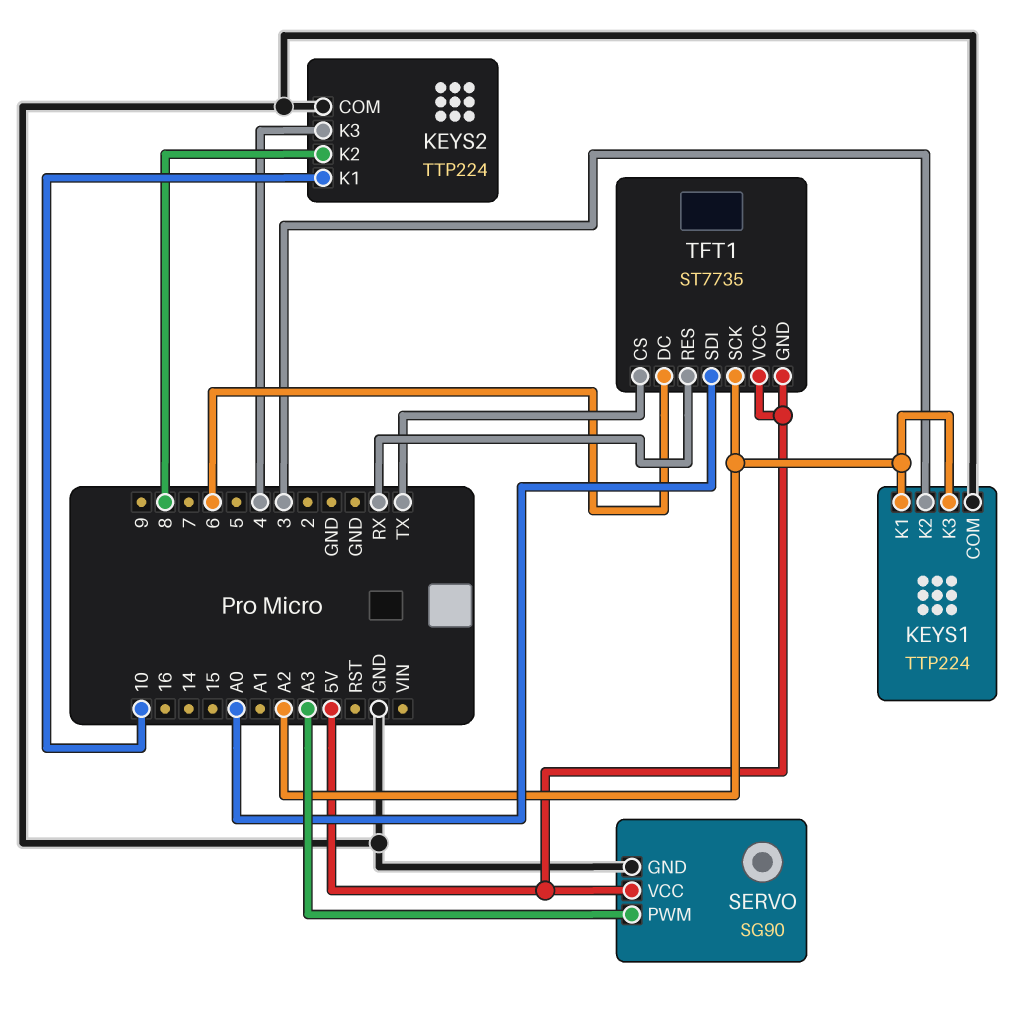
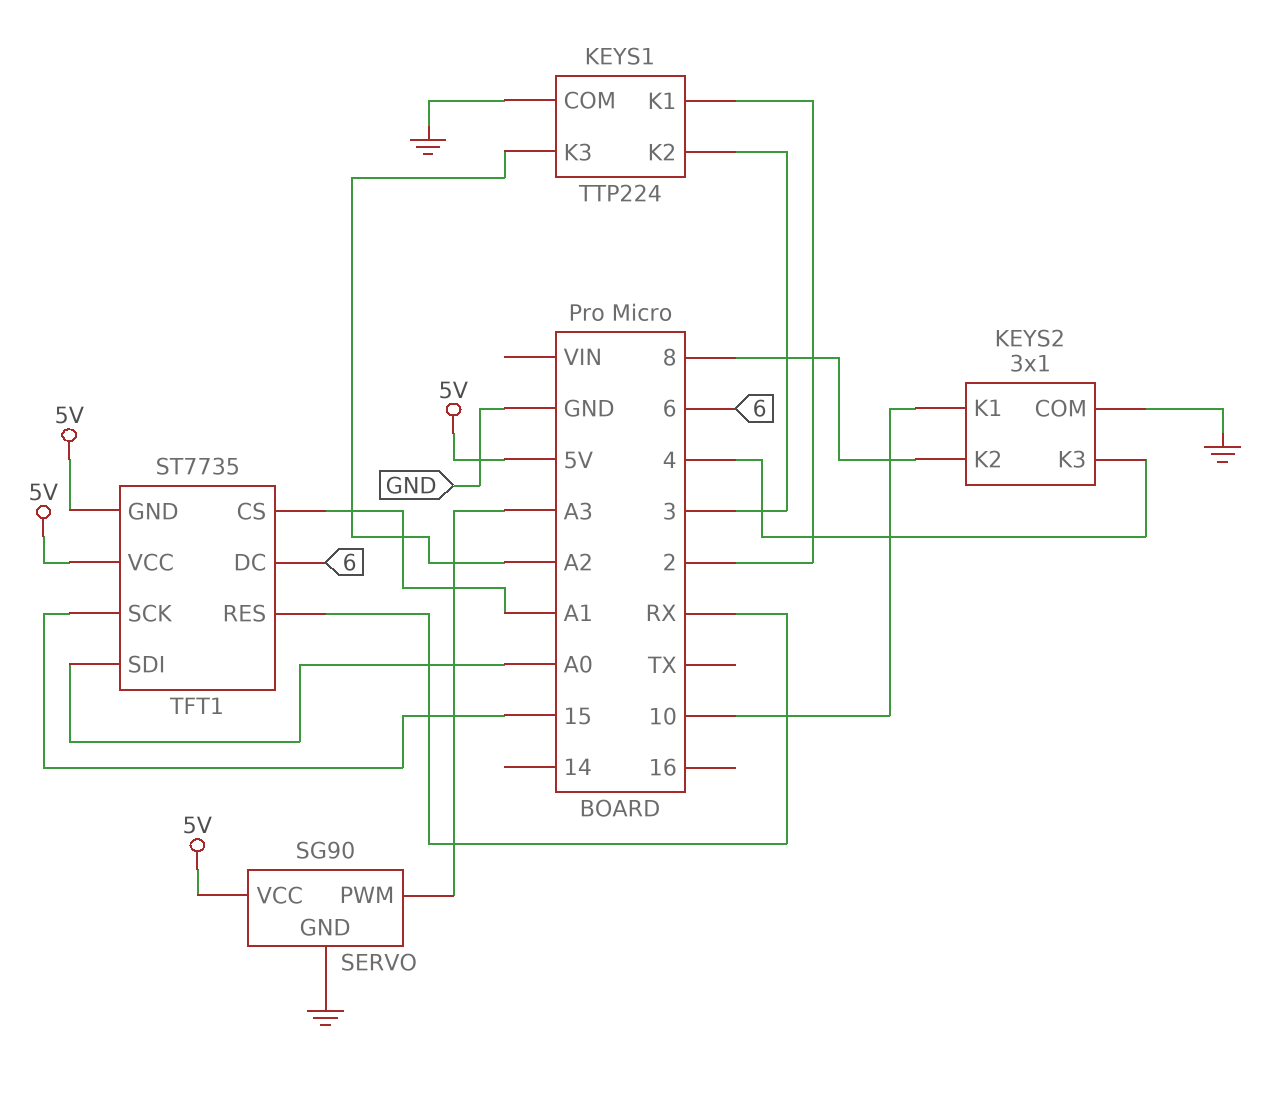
KEYS1 pin K1: A2 -> 2
KEYS2: TTP224 -> 3x1
TFT1 pin CS: TX -> A1
TFT1 pin SCK: A2 -> 15

